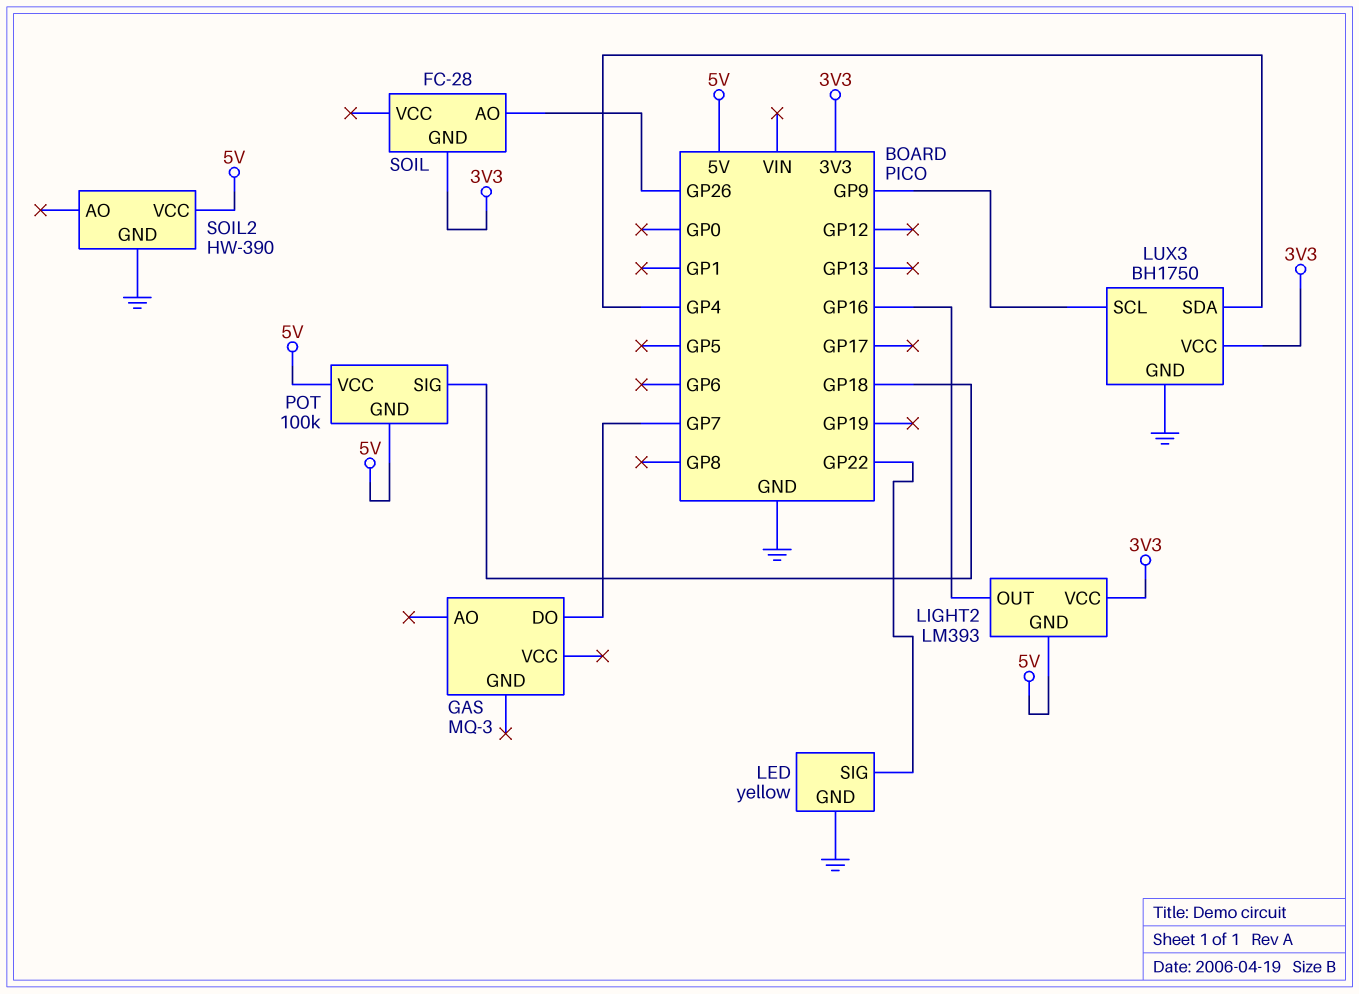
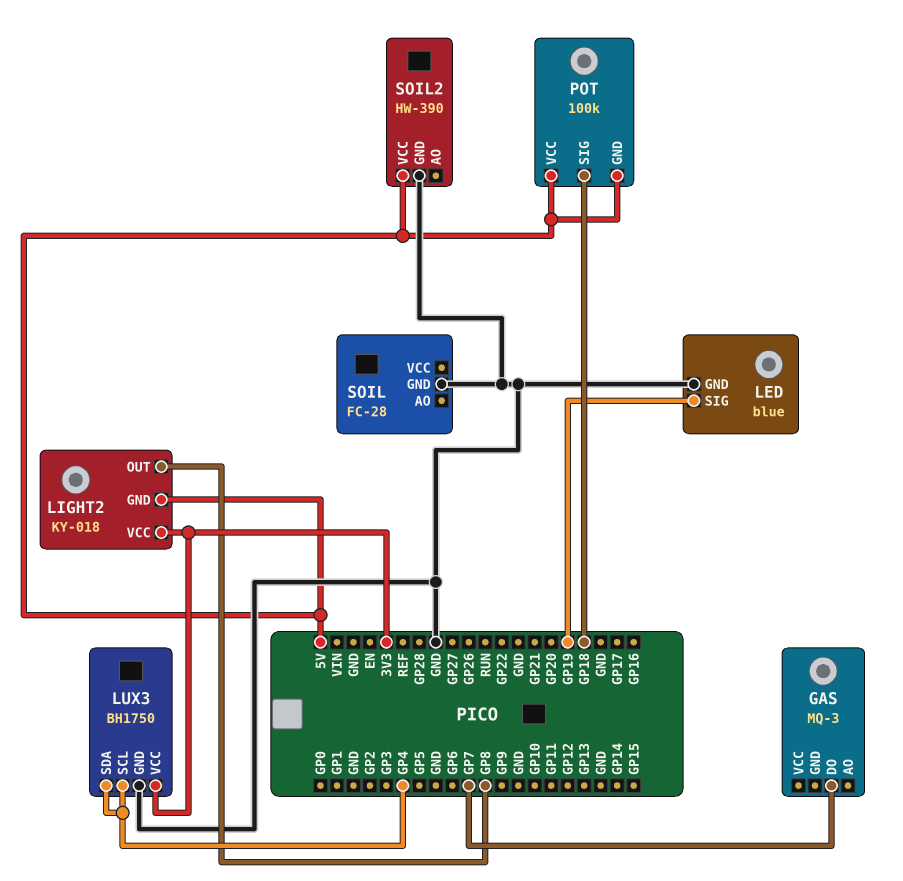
LED: yellow -> blue
LED pin SIG: GP22 -> GP19
LIGHT2: LM393 -> KY-018
LIGHT2 pin OUT: GP16 -> GP8
LUX3 pin SCL: GP9 -> GP4
SOIL pin AO: GP26 -> none
SOIL pin GND: 3V3 -> GND

